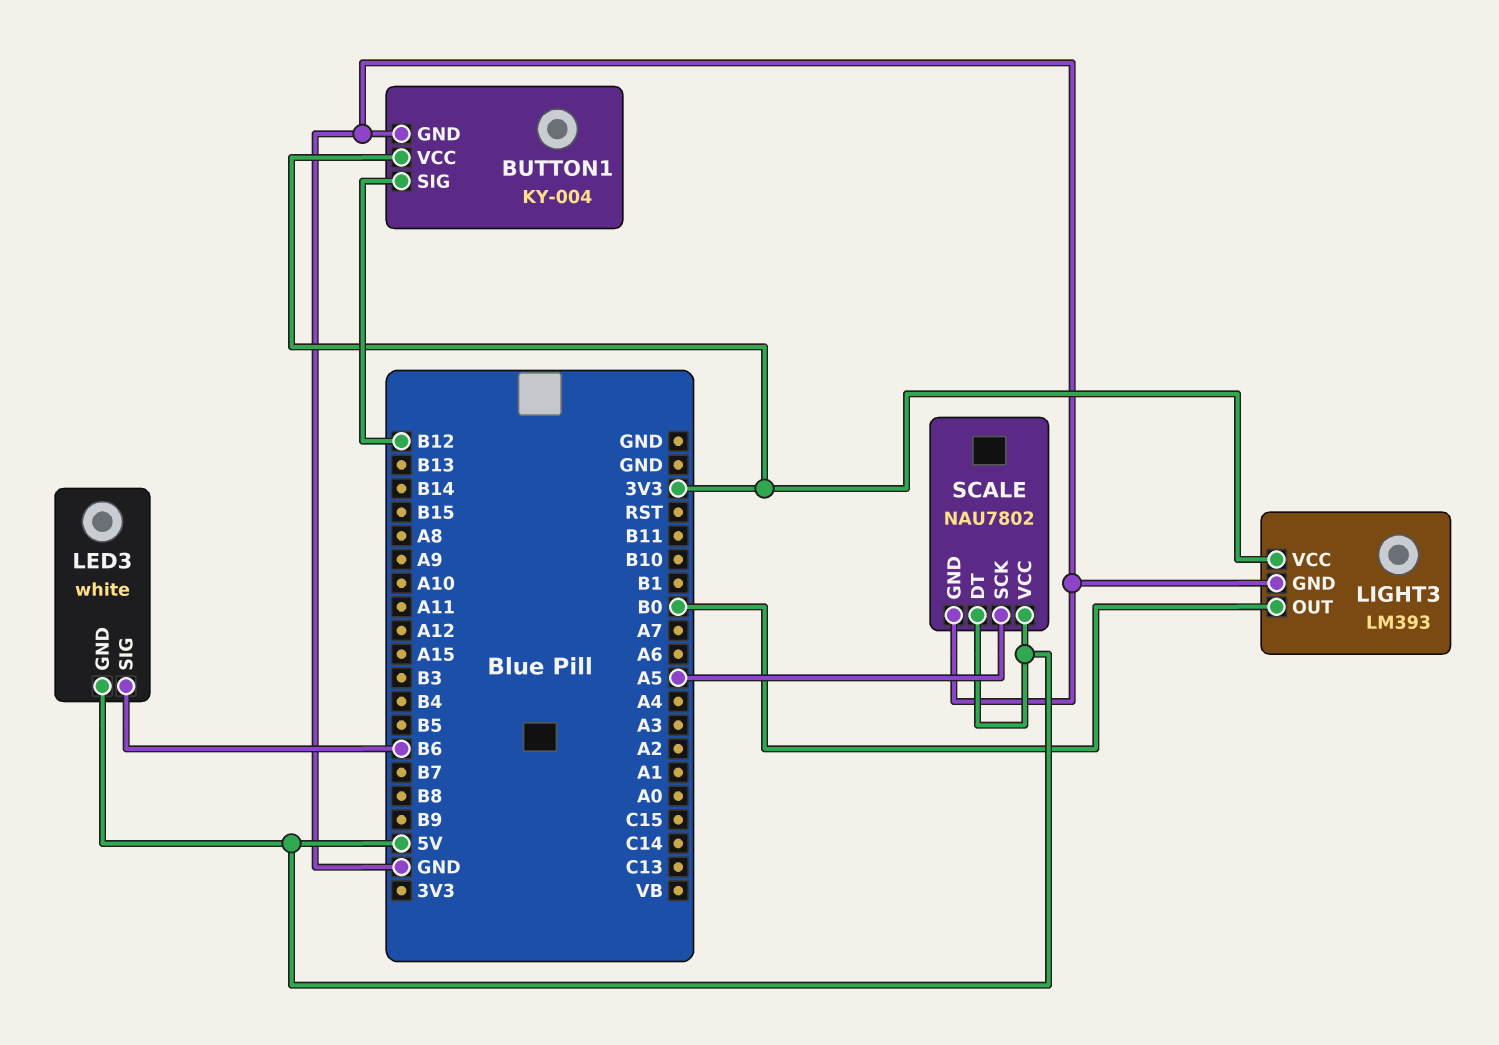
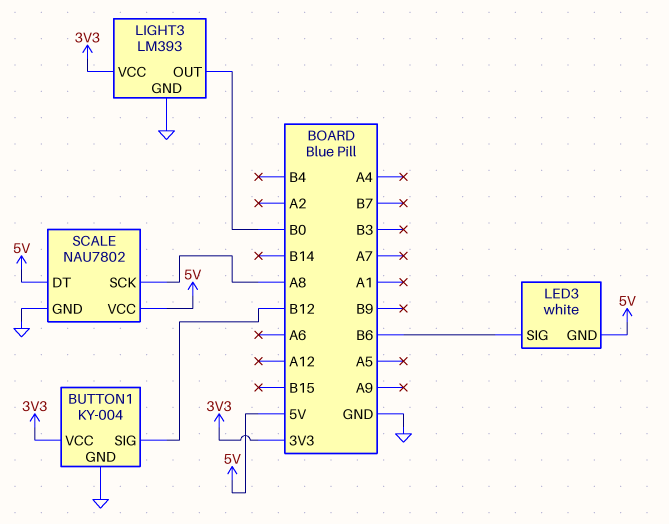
SCALE pin SCK: A5 -> A8

